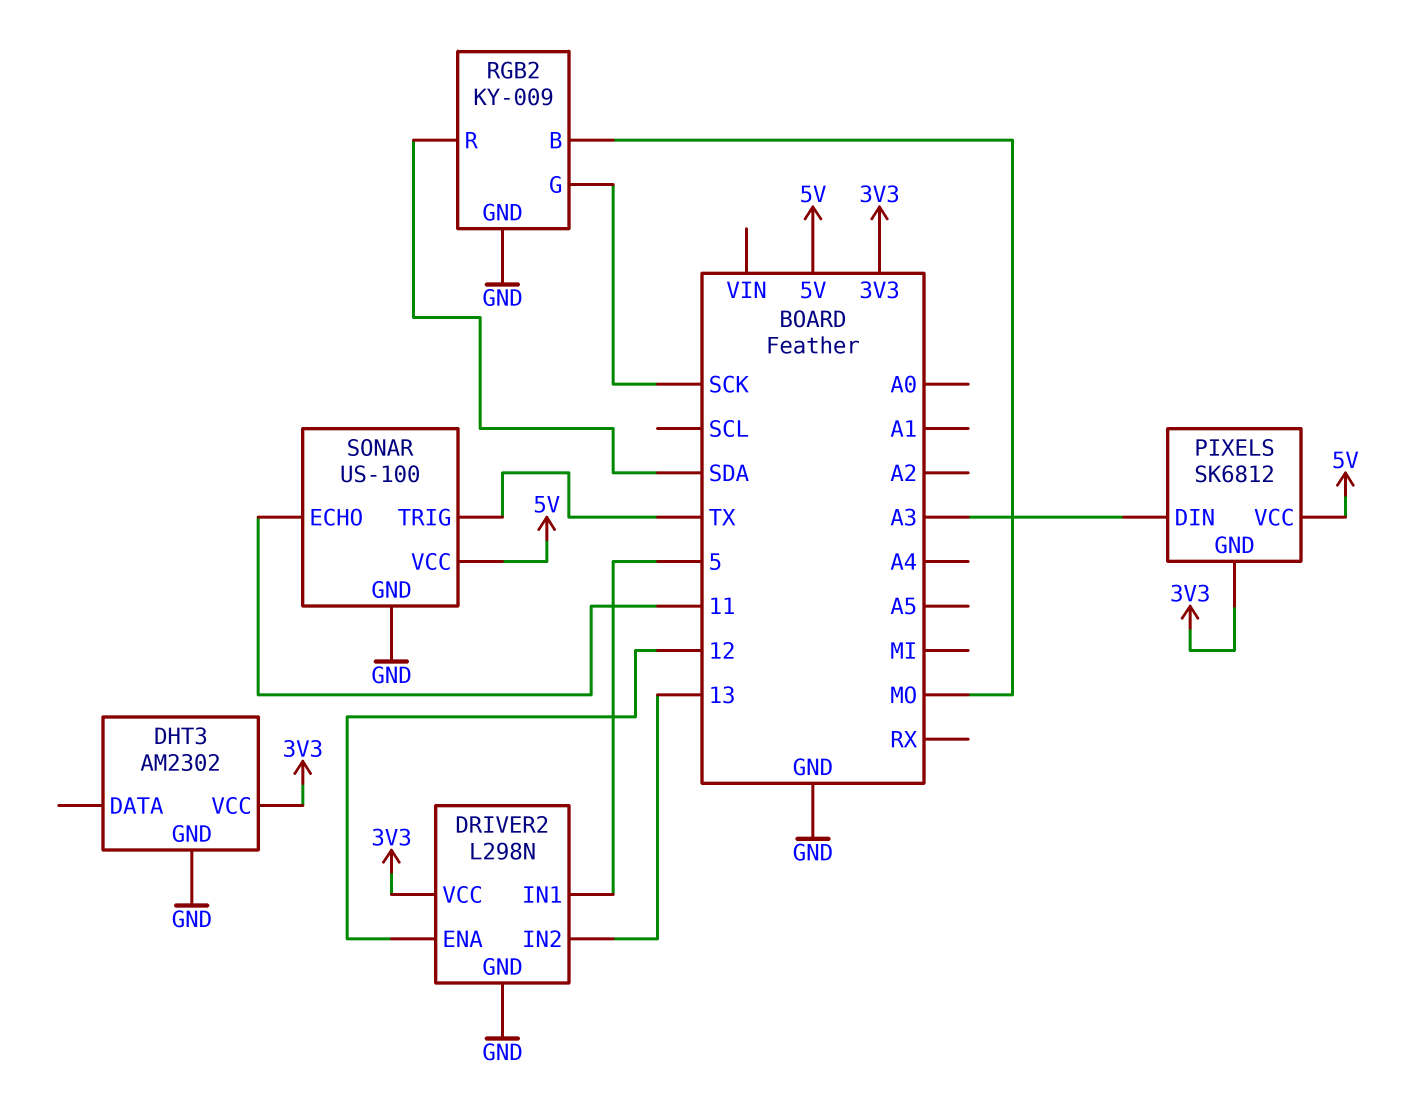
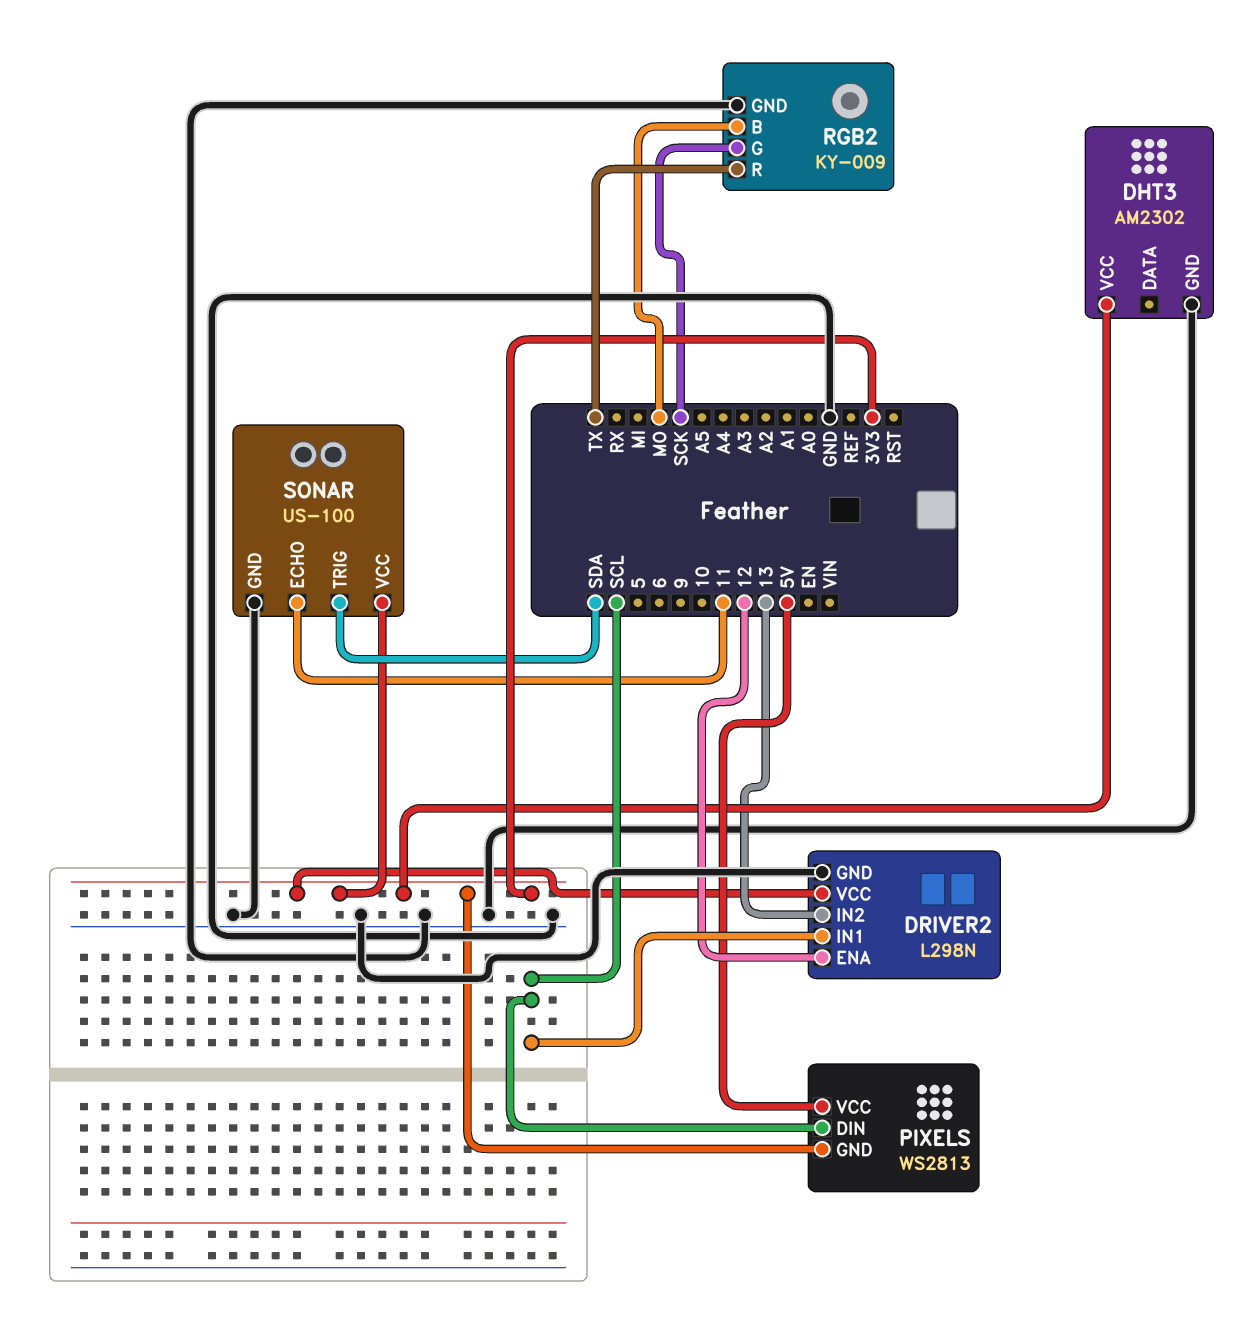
DRIVER2 pin IN1: 5 -> SCL
PIXELS: SK6812 -> WS2813
PIXELS pin DIN: A3 -> SCL
RGB2 pin R: SDA -> TX
SONAR pin TRIG: TX -> SDA
SONAR pin VCC: 5V -> 3V3

